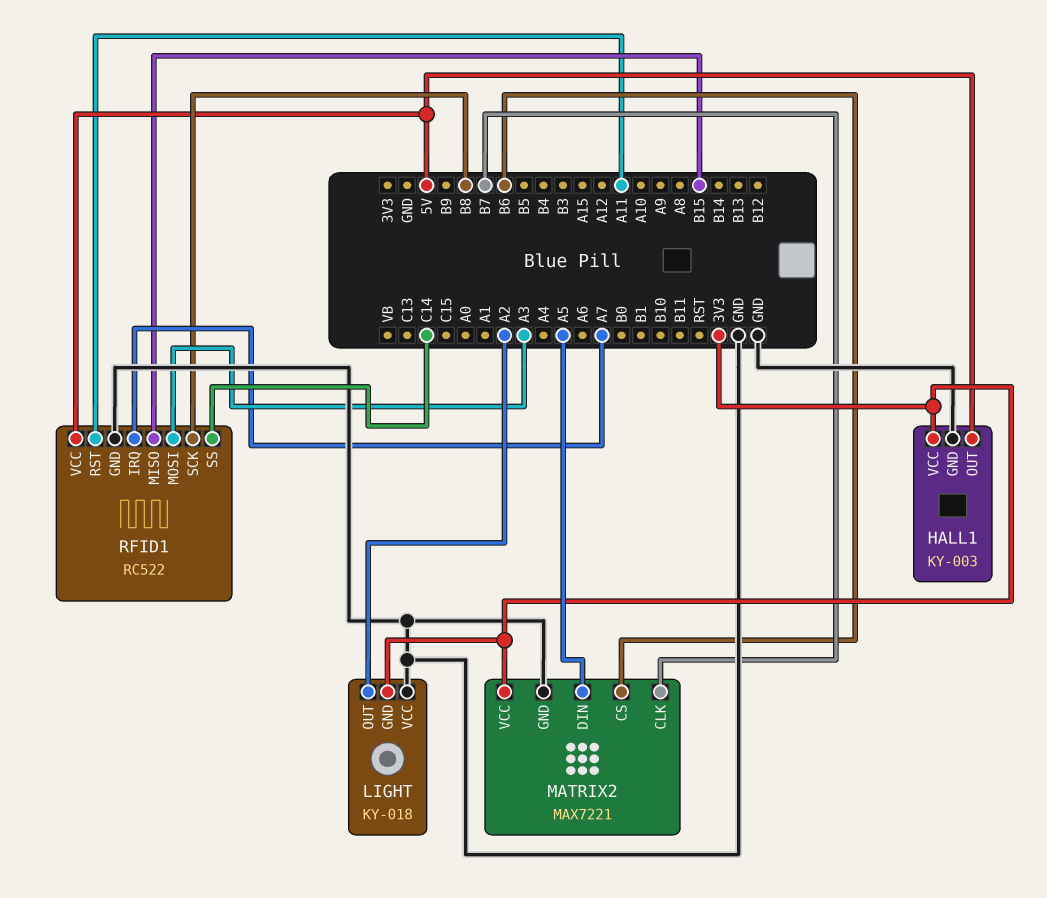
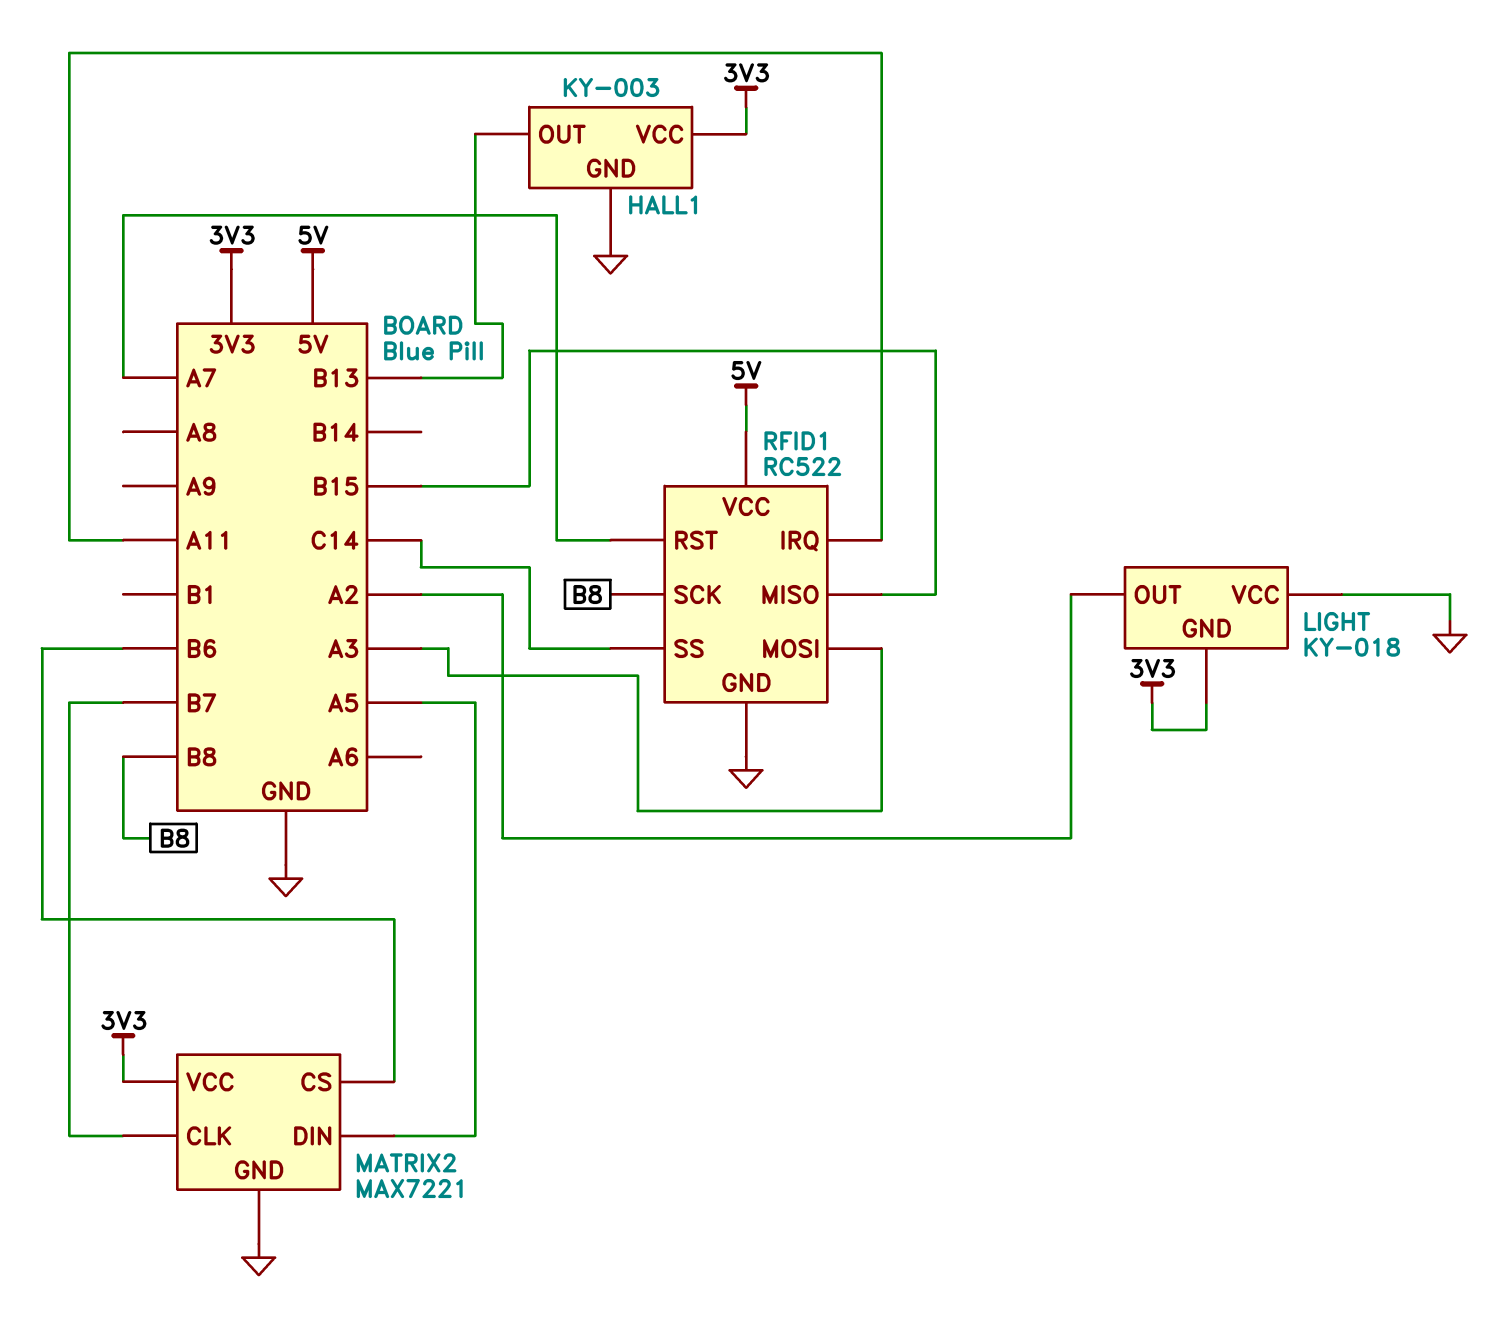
HALL1 pin OUT: 5V -> B13
RFID1 pin IRQ: A7 -> A11
RFID1 pin RST: A11 -> A7

